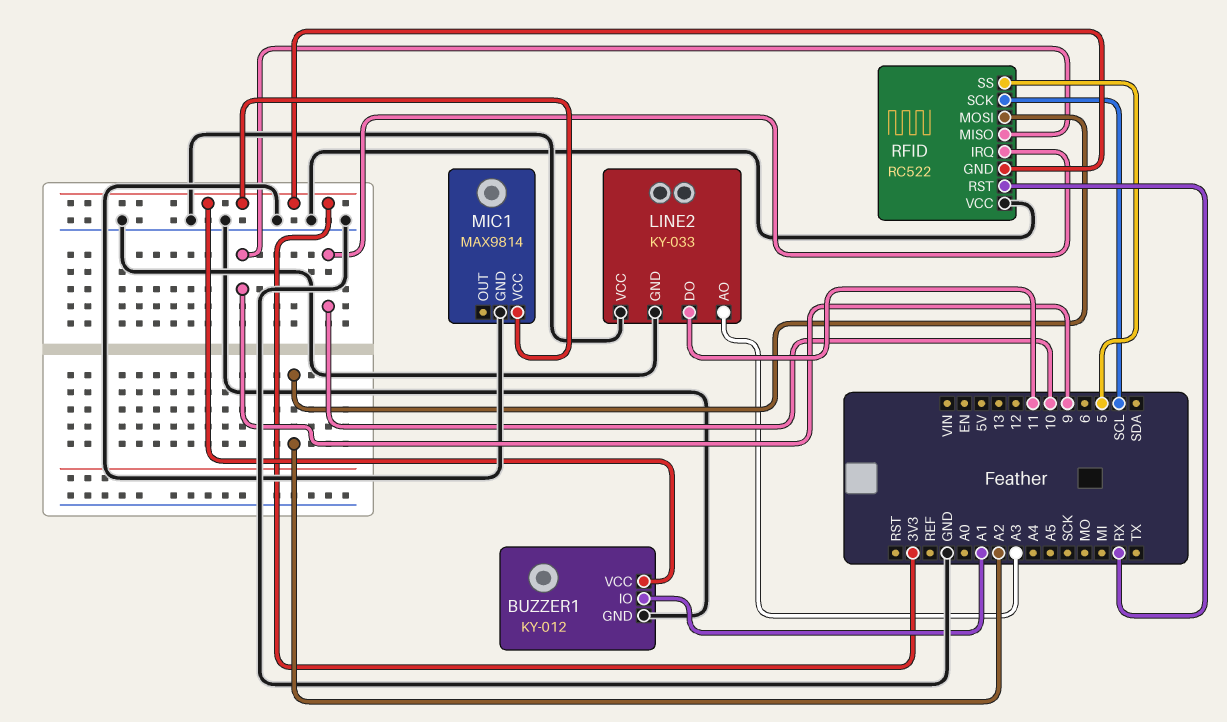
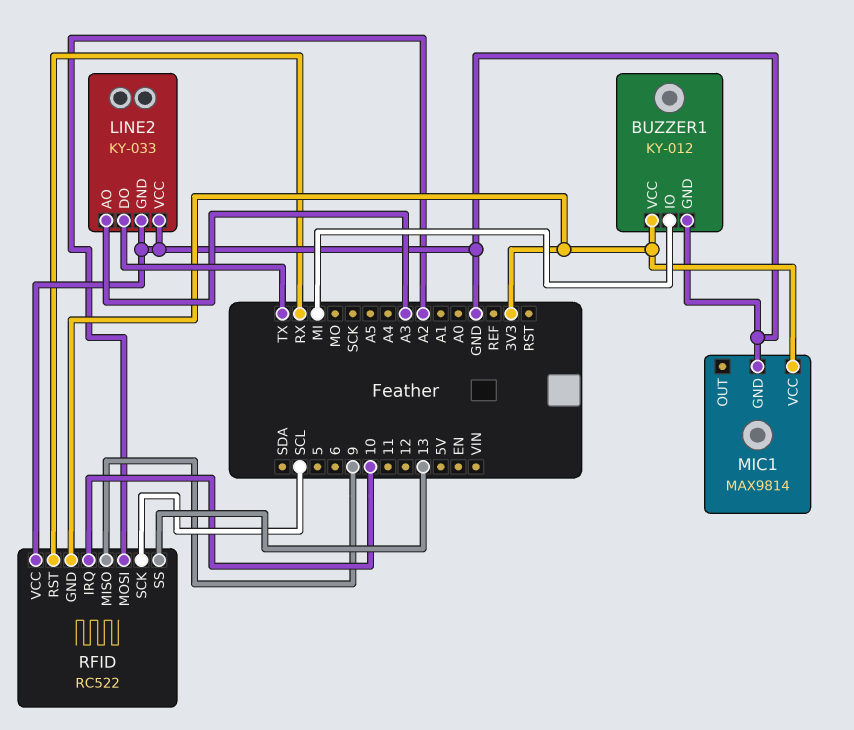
BUZZER1 pin IO: A1 -> MI
LINE2 pin DO: 11 -> TX
RFID pin SS: 5 -> 13

